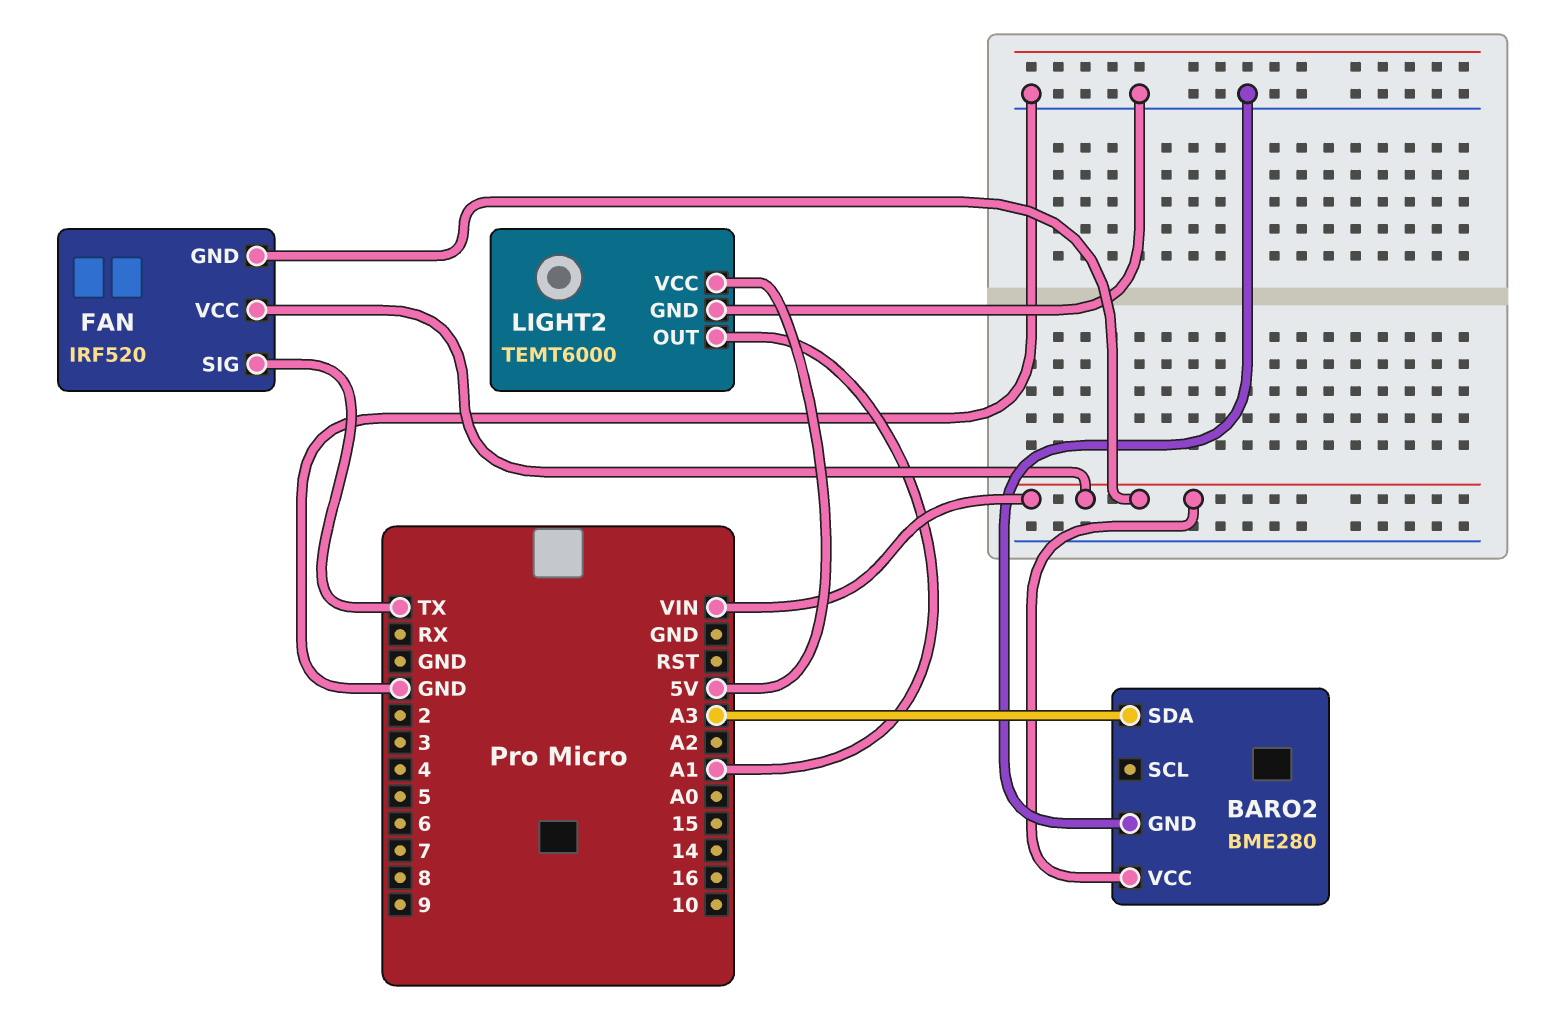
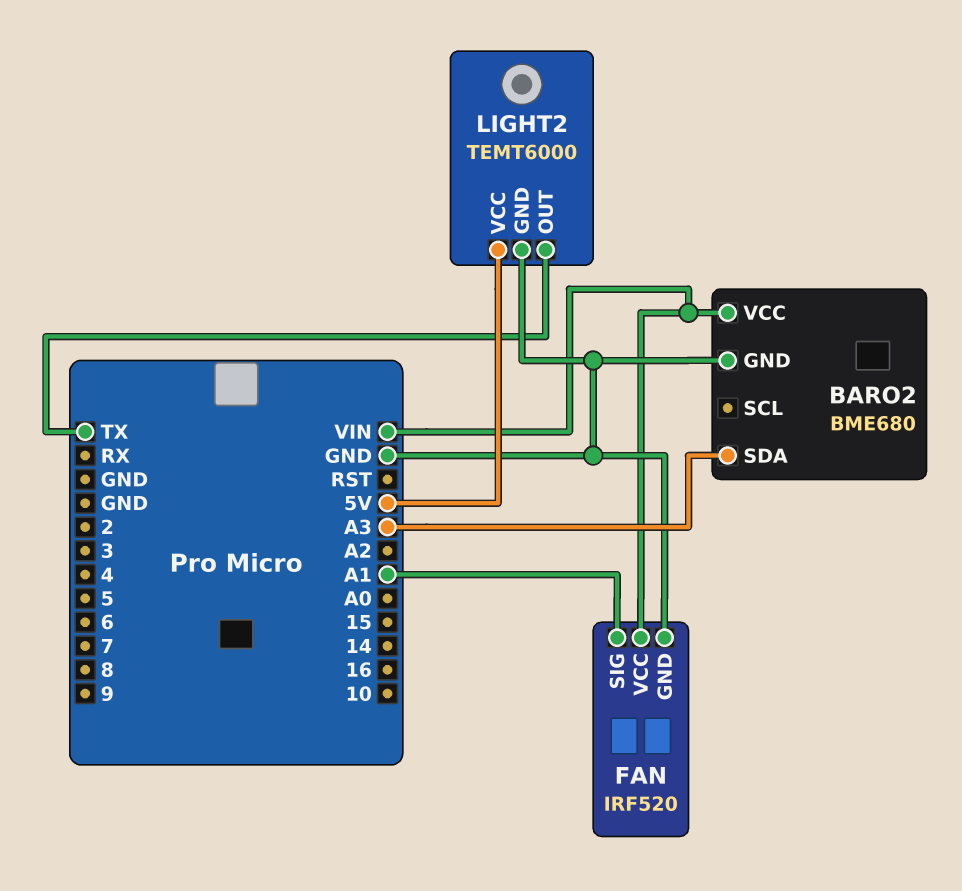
BARO2: BME280 -> BME680
FAN pin GND: VIN -> GND
FAN pin SIG: TX -> A1
LIGHT2 pin OUT: A1 -> TX

